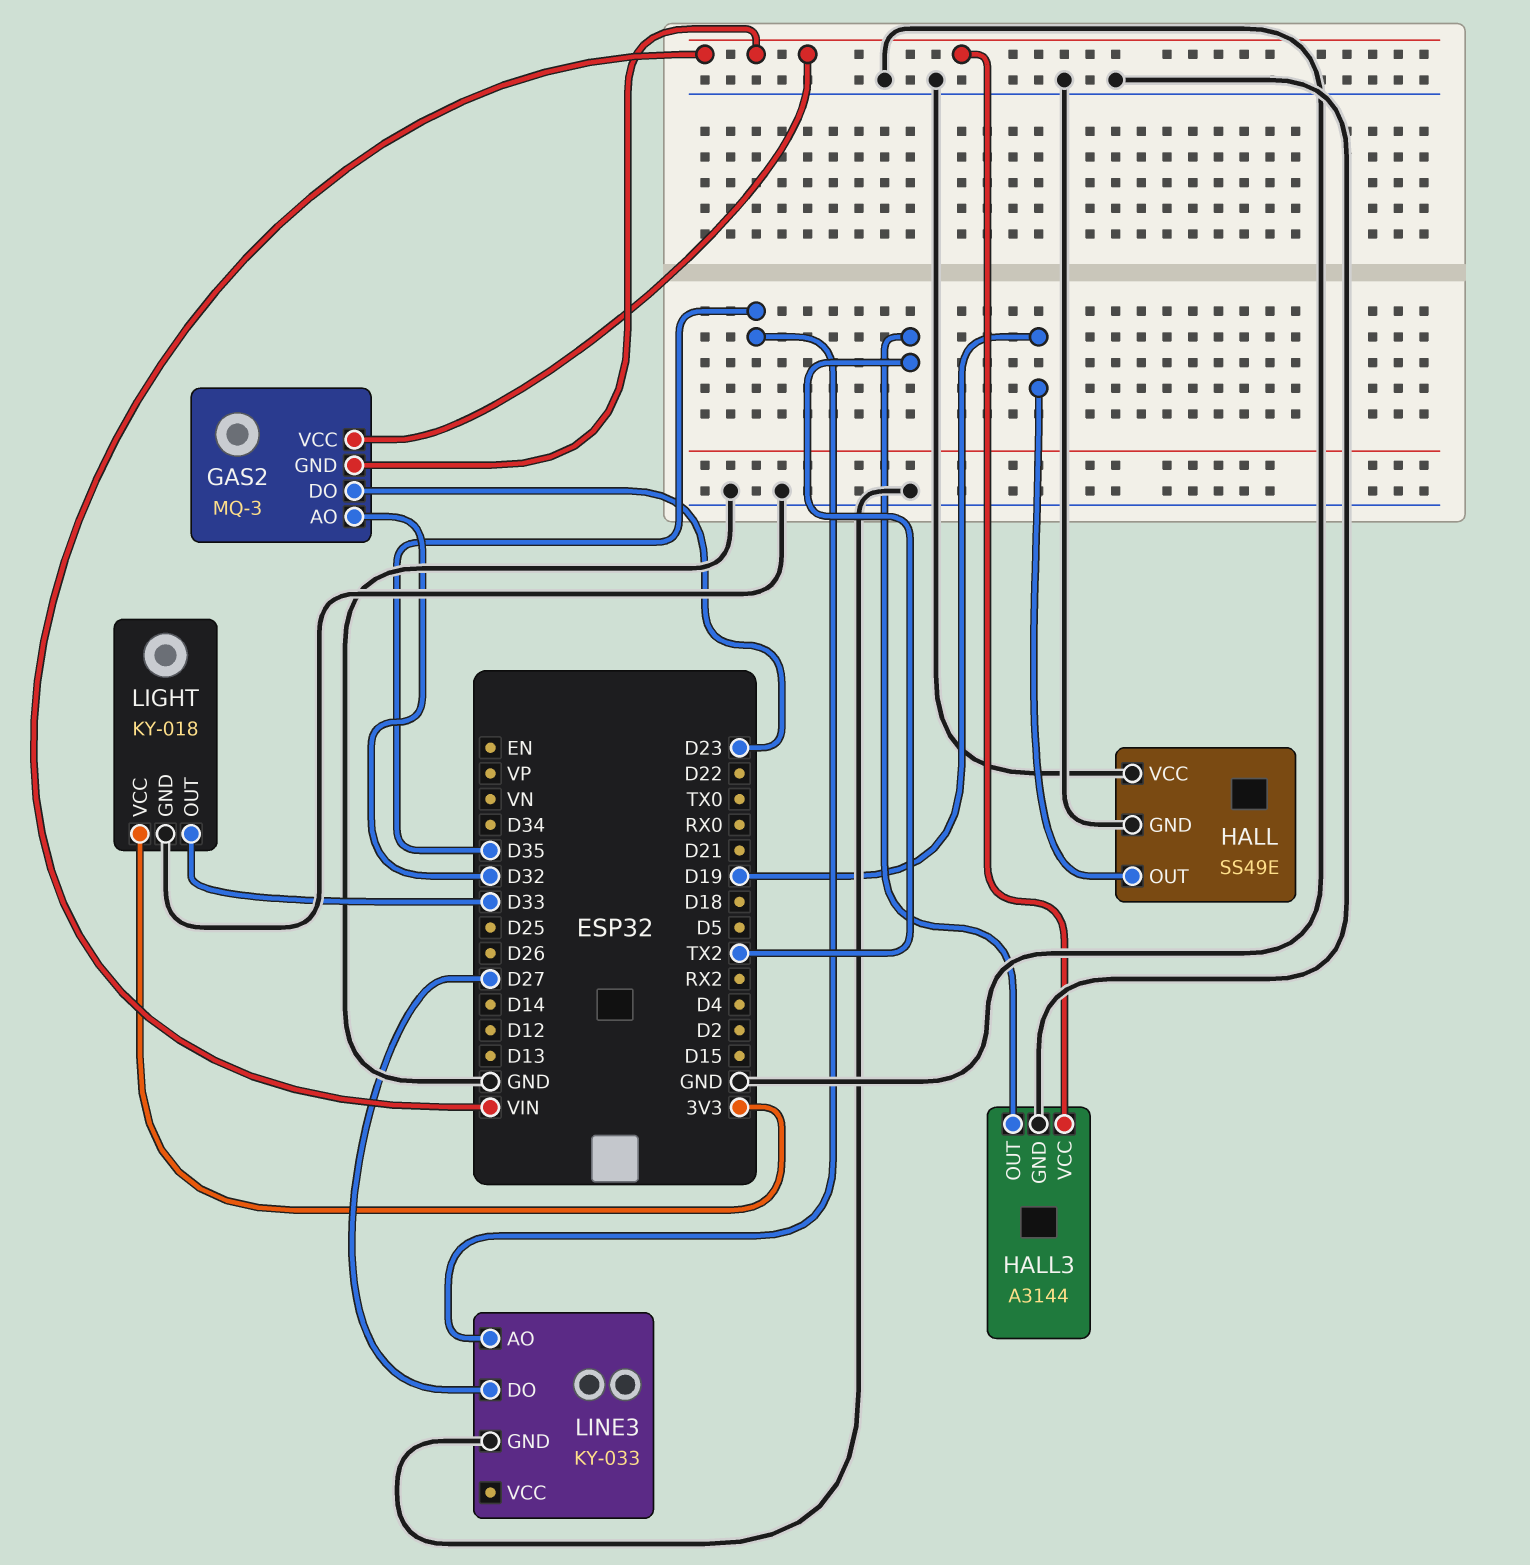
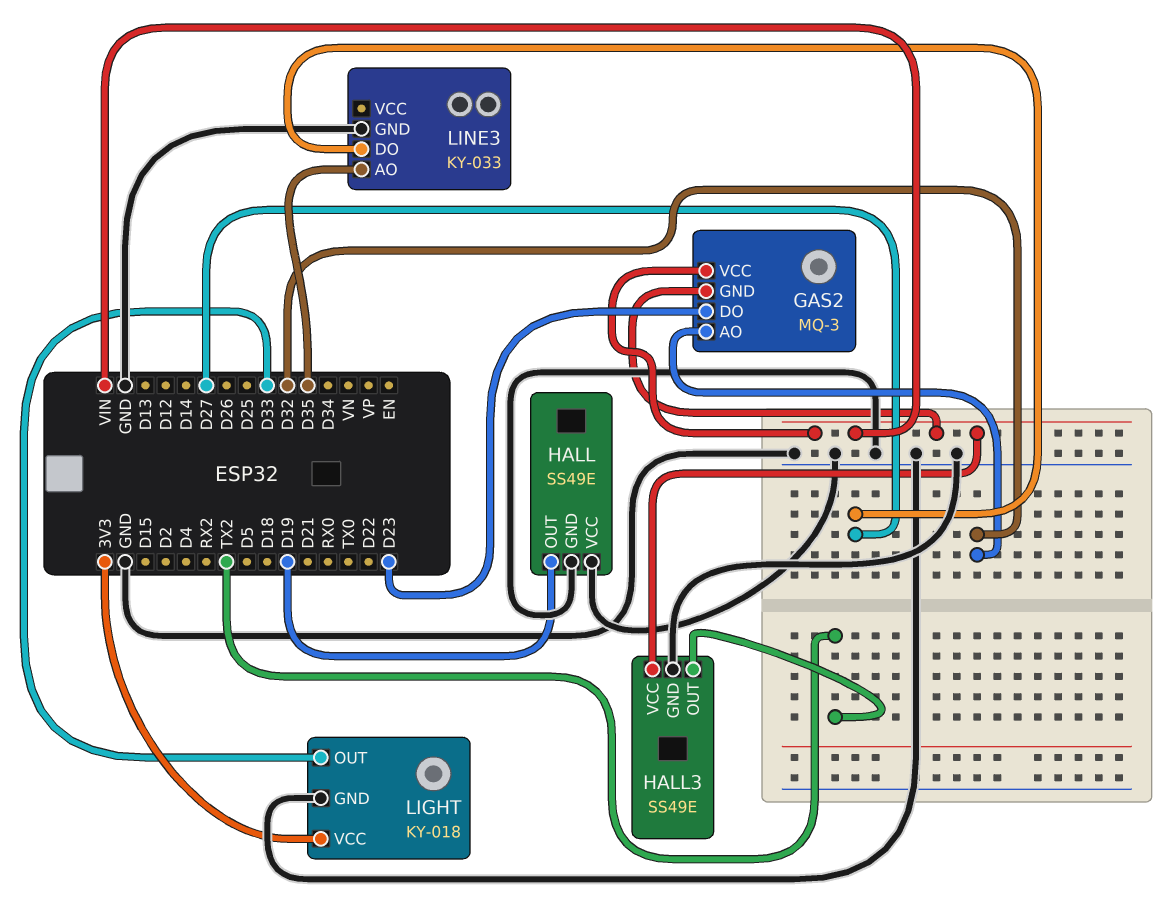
HALL3: A3144 -> SS49E

